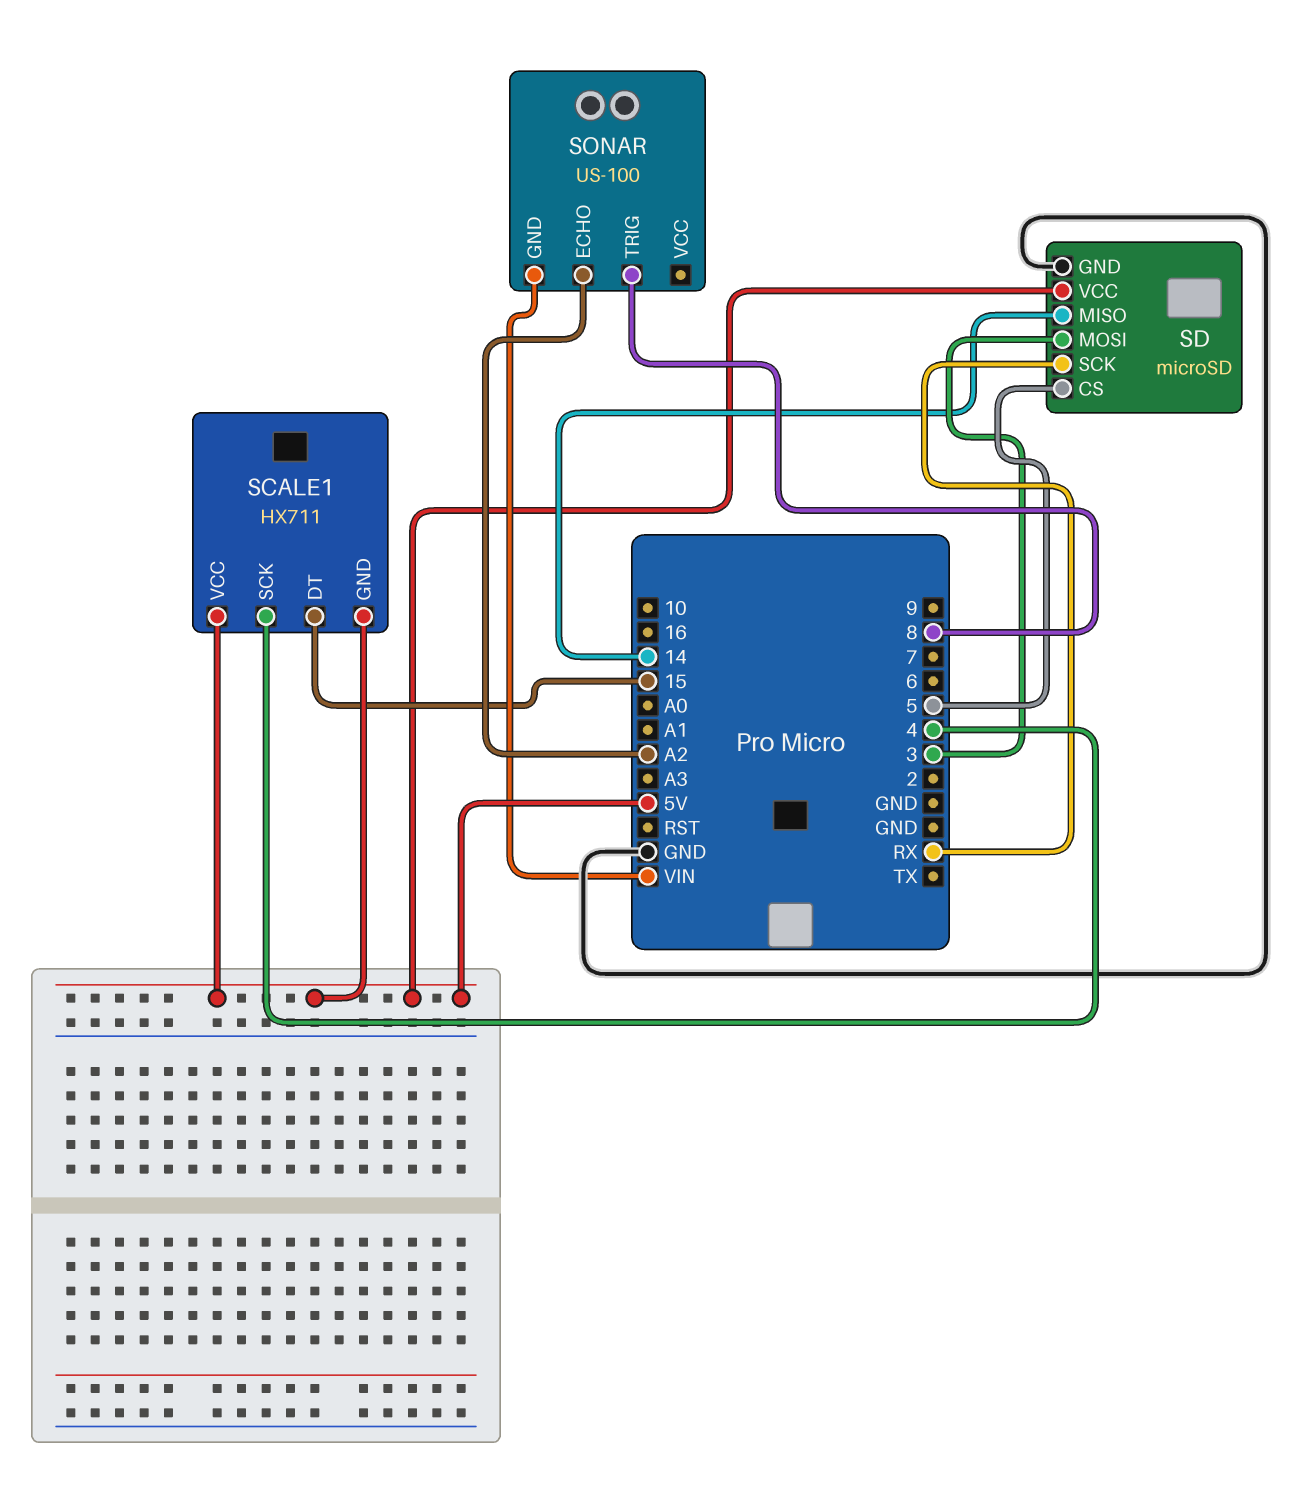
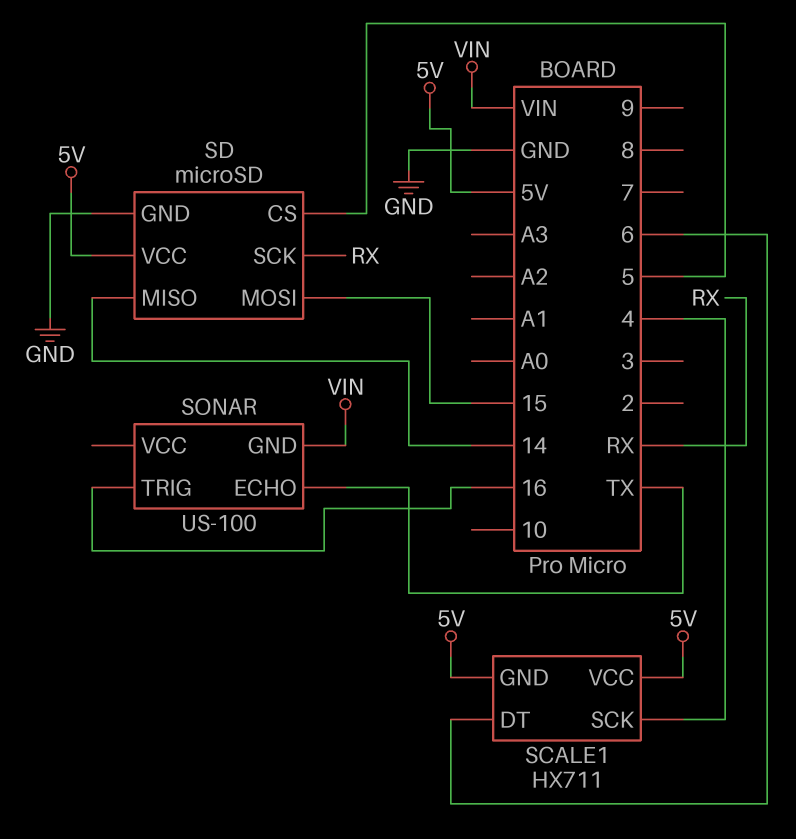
SCALE1 pin DT: 15 -> 6
SD pin MOSI: 3 -> 15
SONAR pin ECHO: A2 -> TX
SONAR pin TRIG: 8 -> 16

